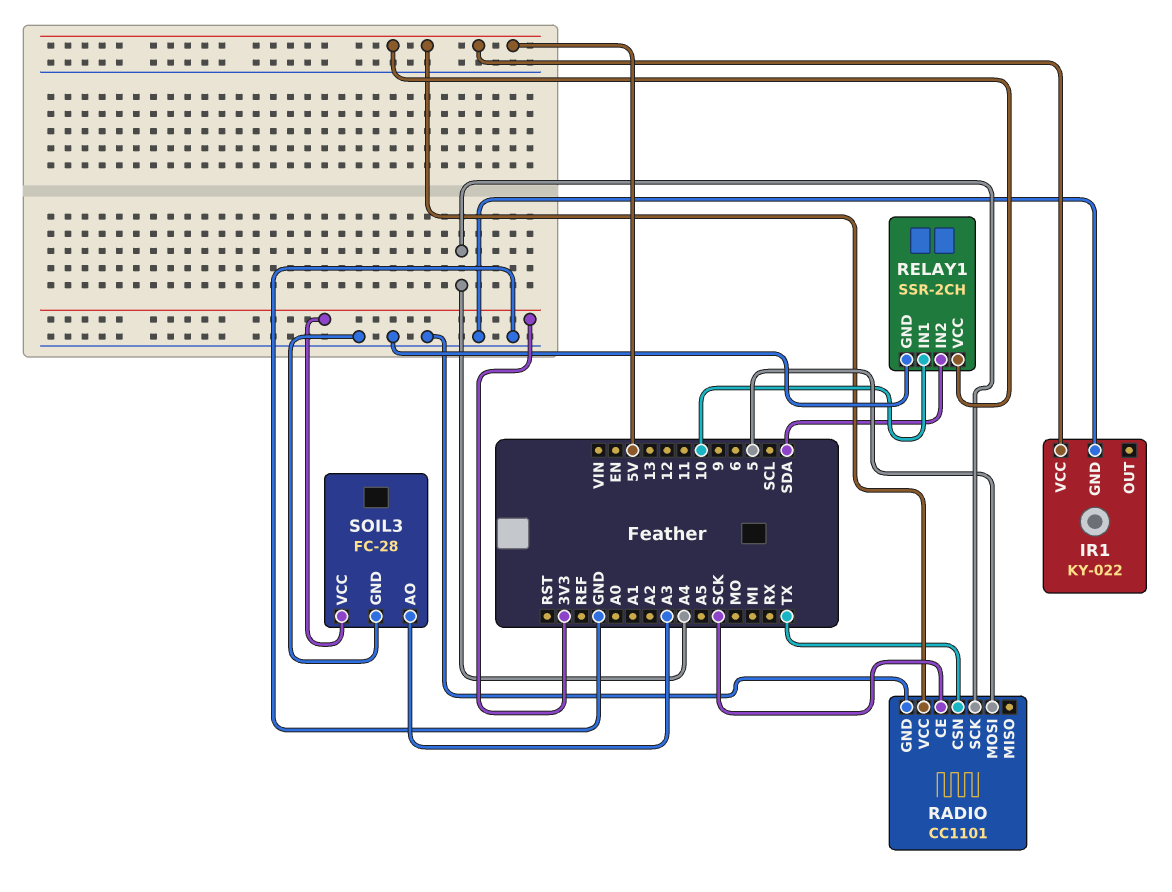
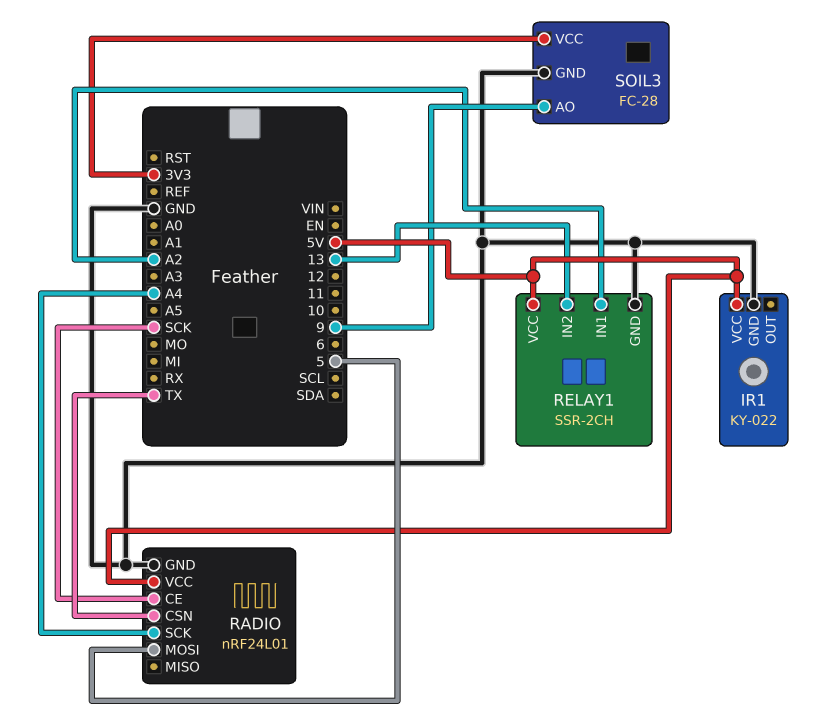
RADIO: CC1101 -> nRF24L01
RELAY1 pin IN1: 10 -> A2
RELAY1 pin IN2: SDA -> 13
SOIL3 pin AO: A3 -> 9

